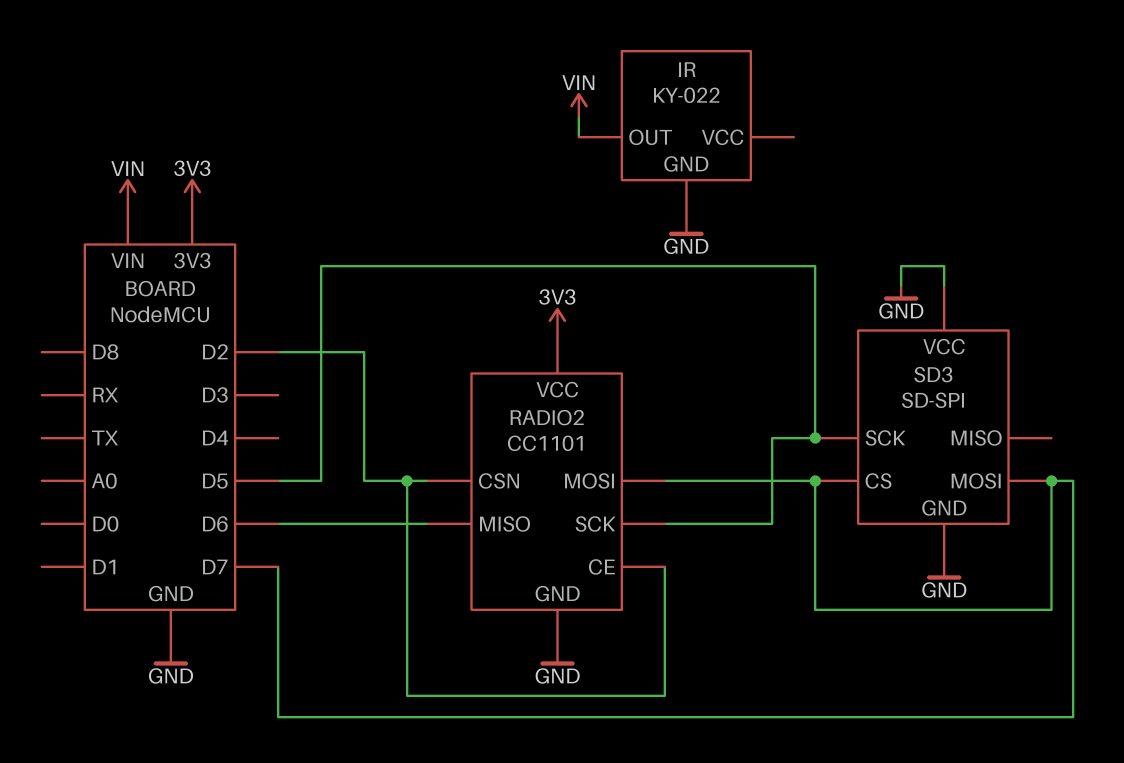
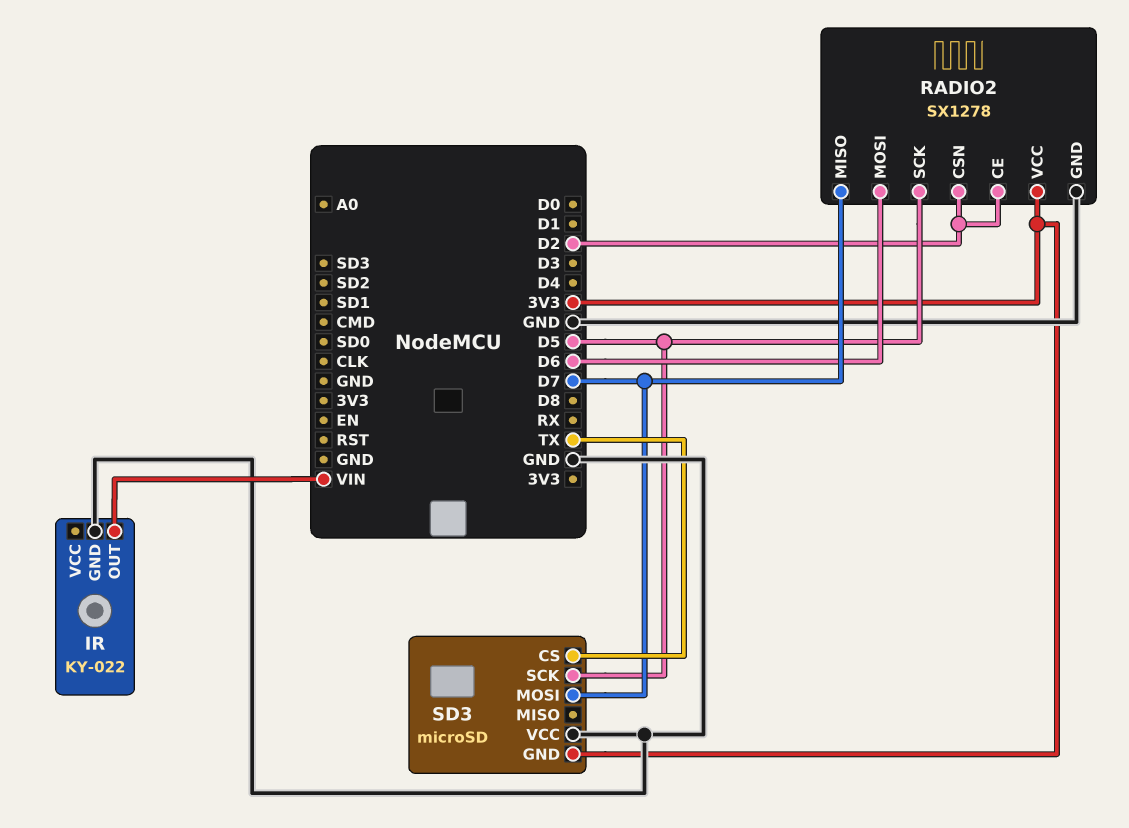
RADIO2: CC1101 -> SX1278
RADIO2 pin MISO: D6 -> D7
RADIO2 pin MOSI: D7 -> D6
SD3: SD-SPI -> microSD
SD3 pin CS: D7 -> TX
SD3 pin GND: GND -> 3V3

